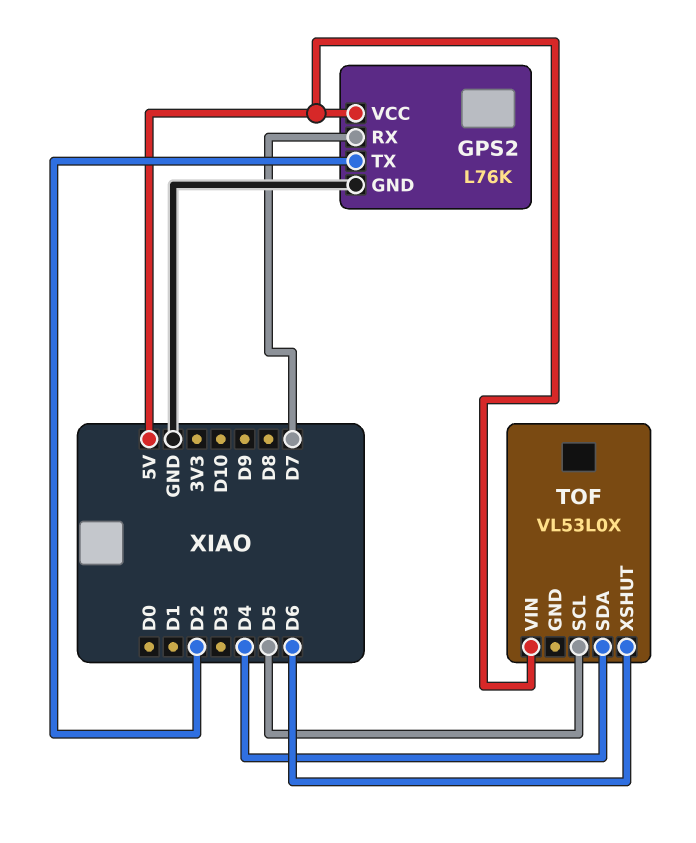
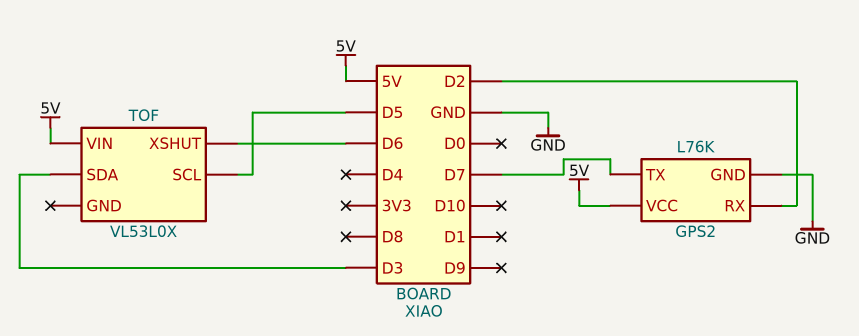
GPS2 pin RX: D7 -> D2
GPS2 pin TX: D2 -> D7
TOF pin SDA: D4 -> D3

